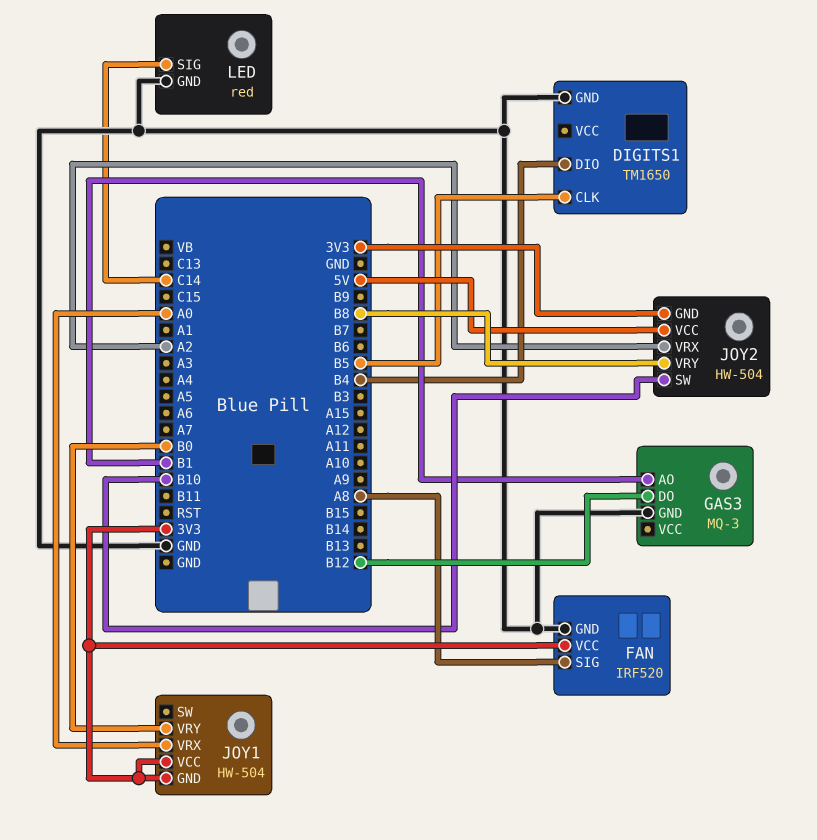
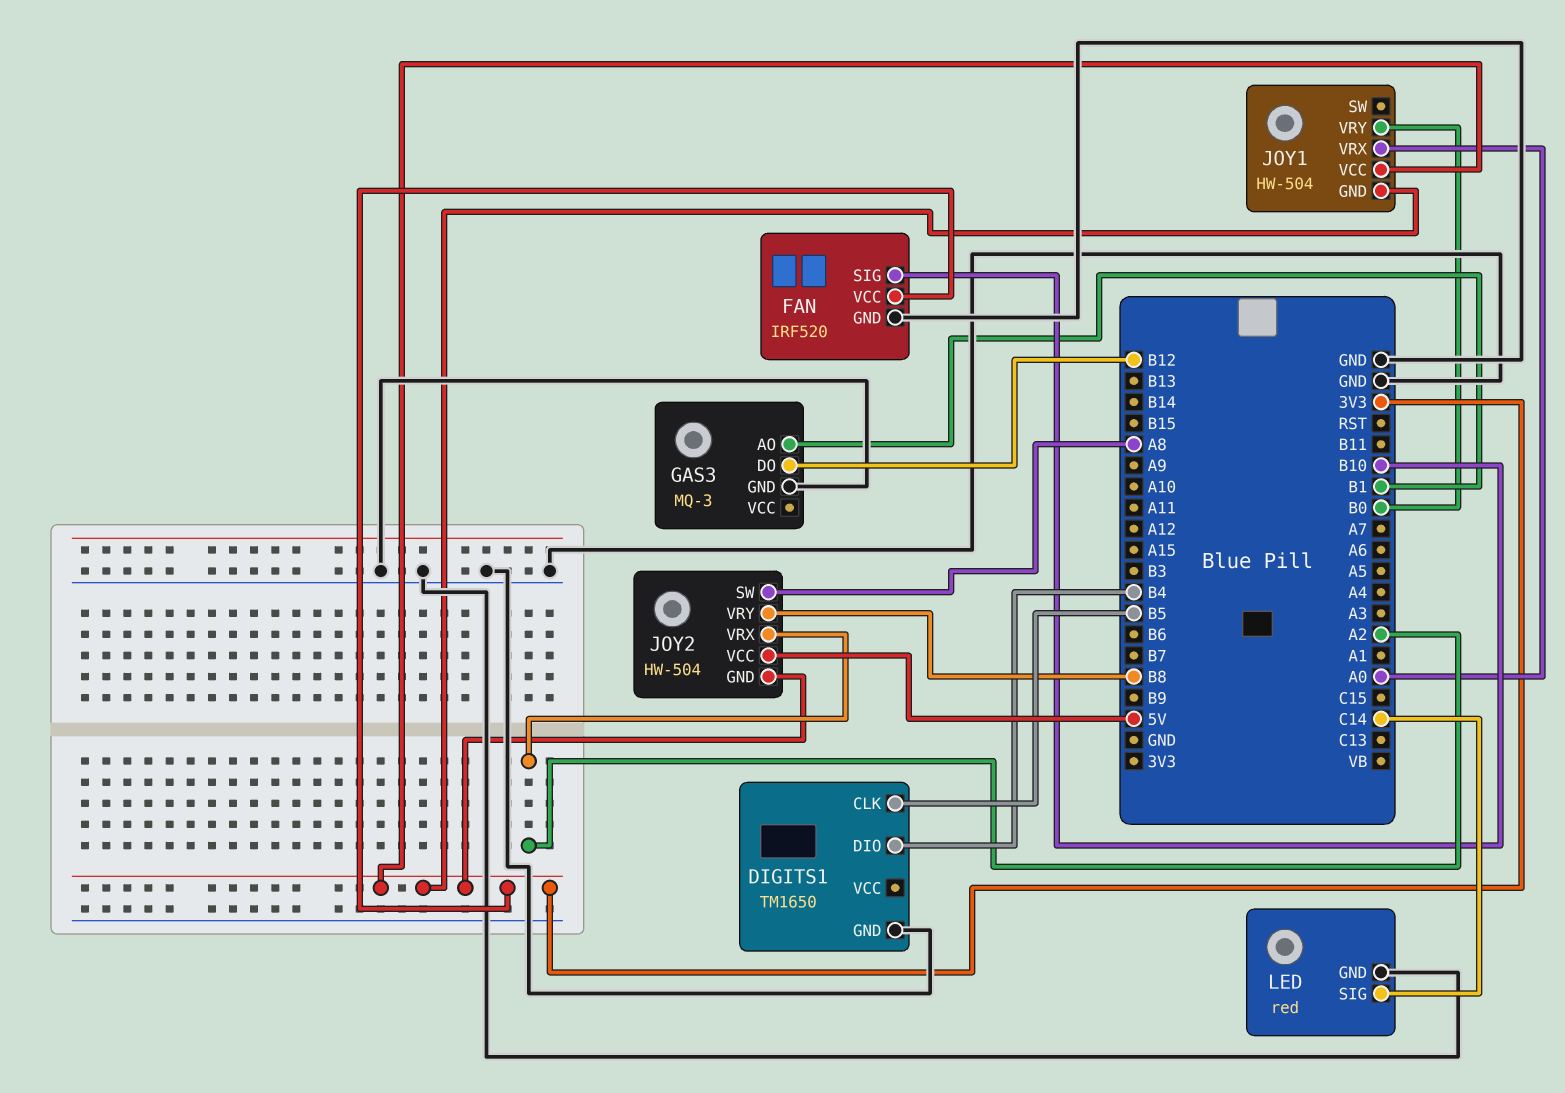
FAN pin SIG: A8 -> B10
JOY2 pin SW: B10 -> A8

